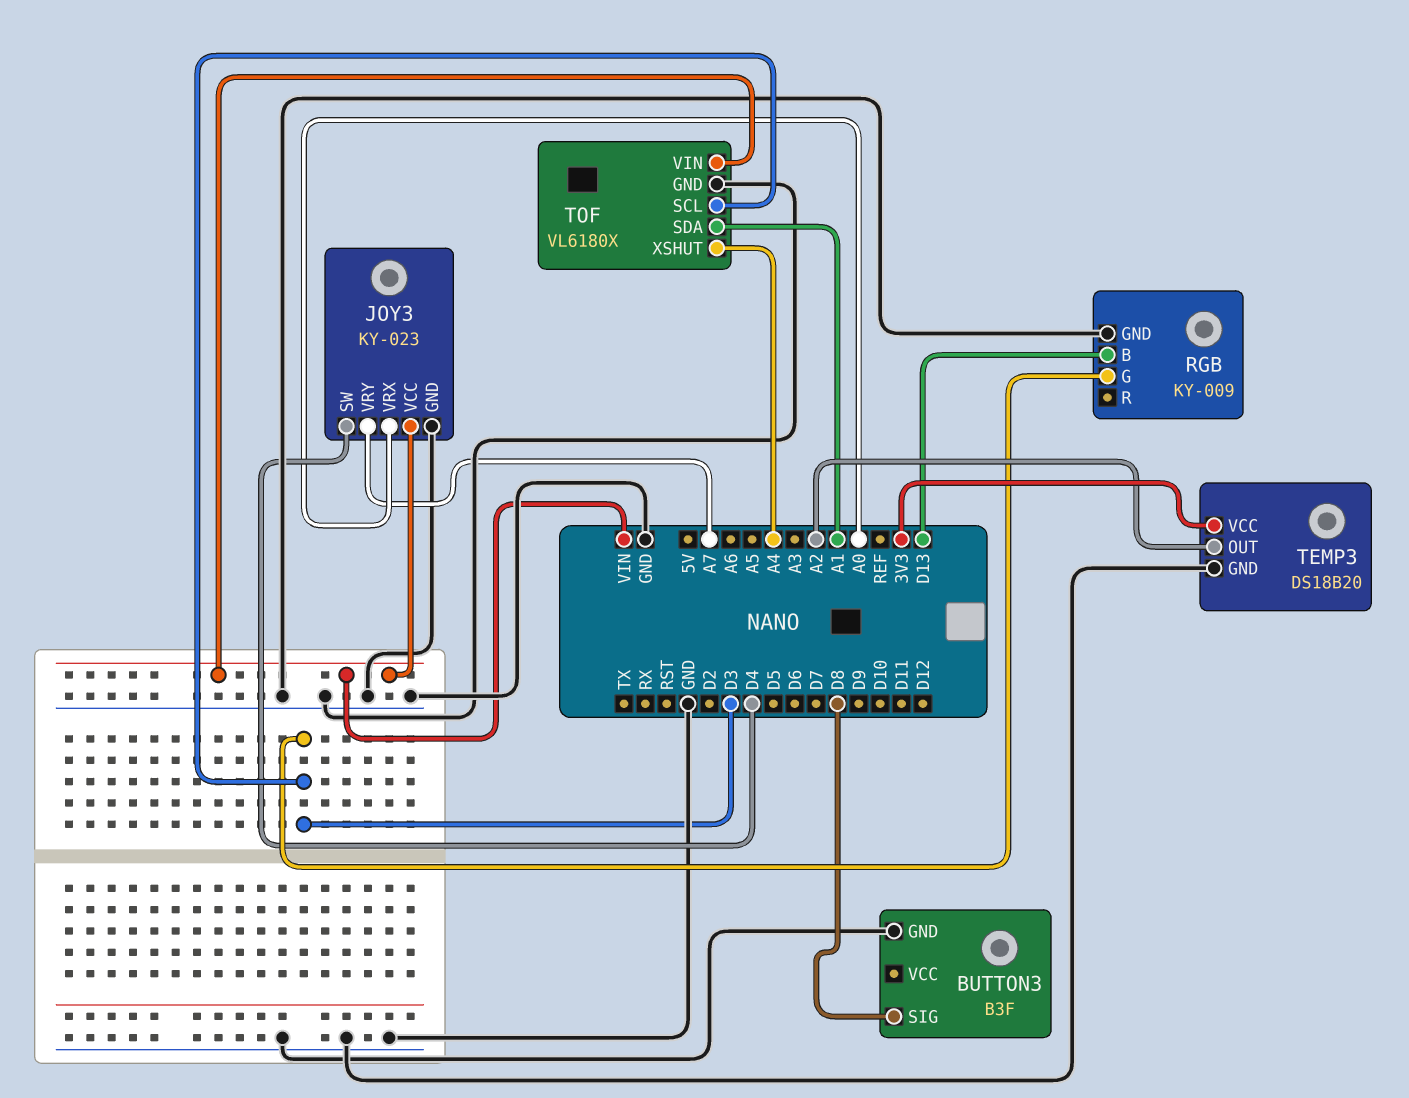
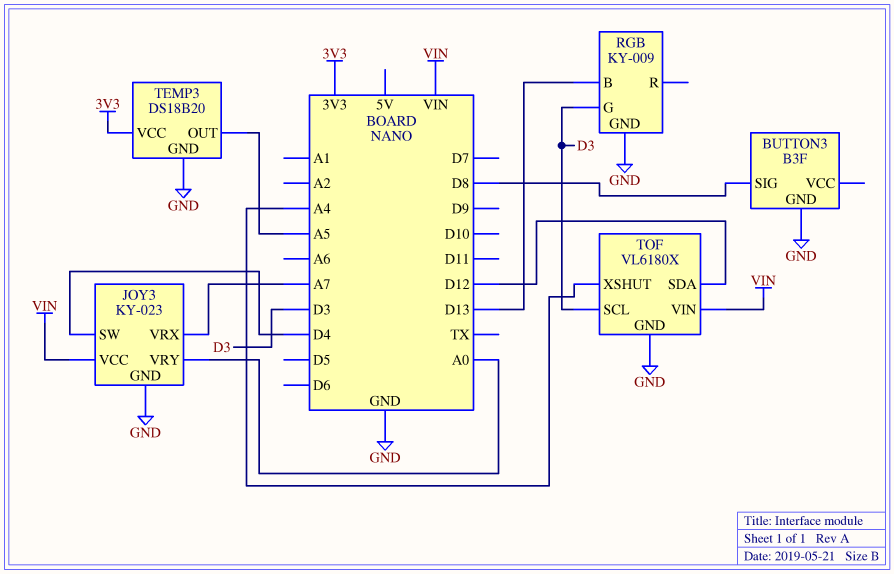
JOY3 pin VRX: A0 -> A7
JOY3 pin VRY: A7 -> A0
TEMP3 pin OUT: A2 -> A5
TOF pin SDA: A1 -> D12

